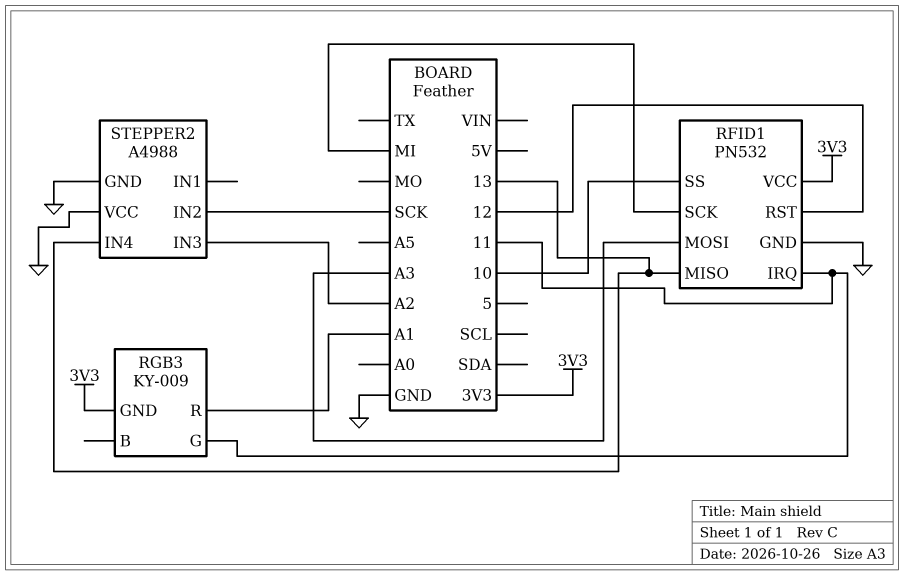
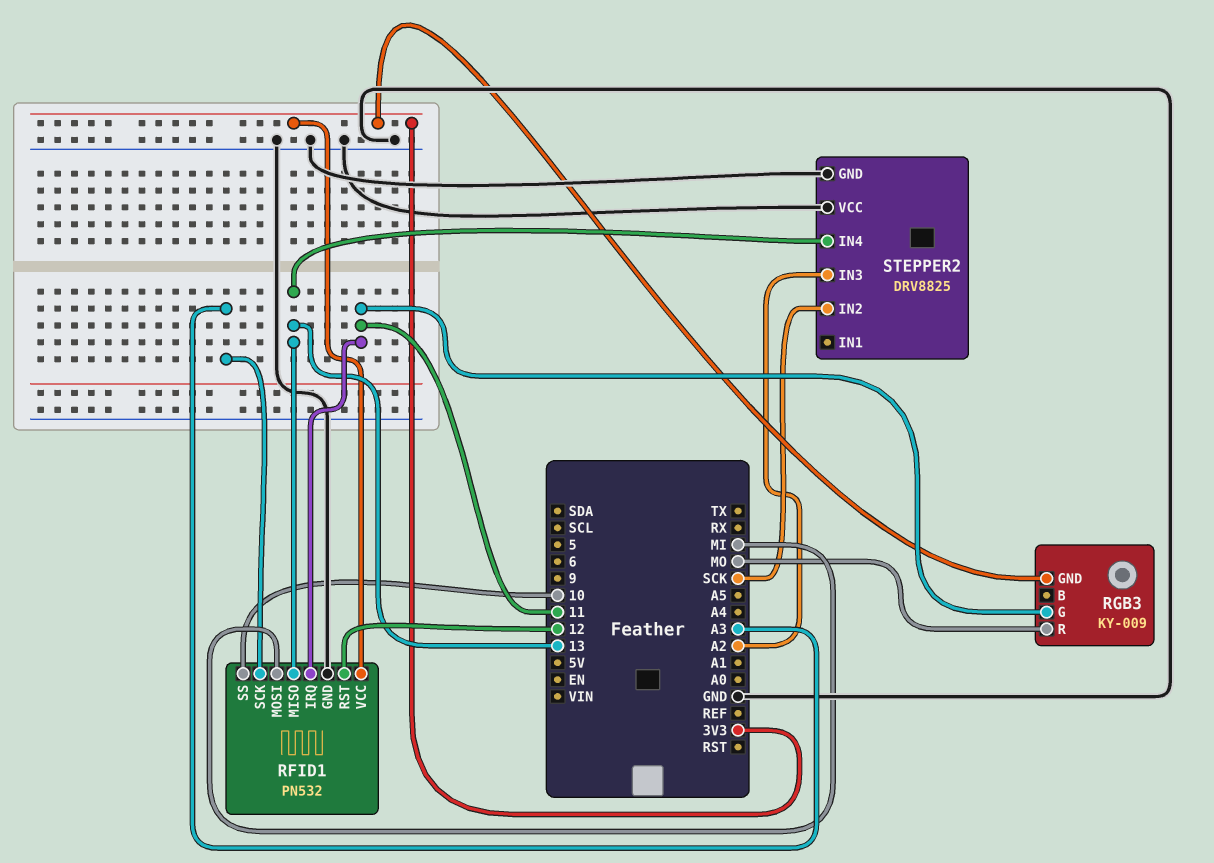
RFID1 pin MOSI: A3 -> MI
RFID1 pin SCK: MI -> A3
RGB3 pin R: A1 -> MO
STEPPER2: A4988 -> DRV8825

